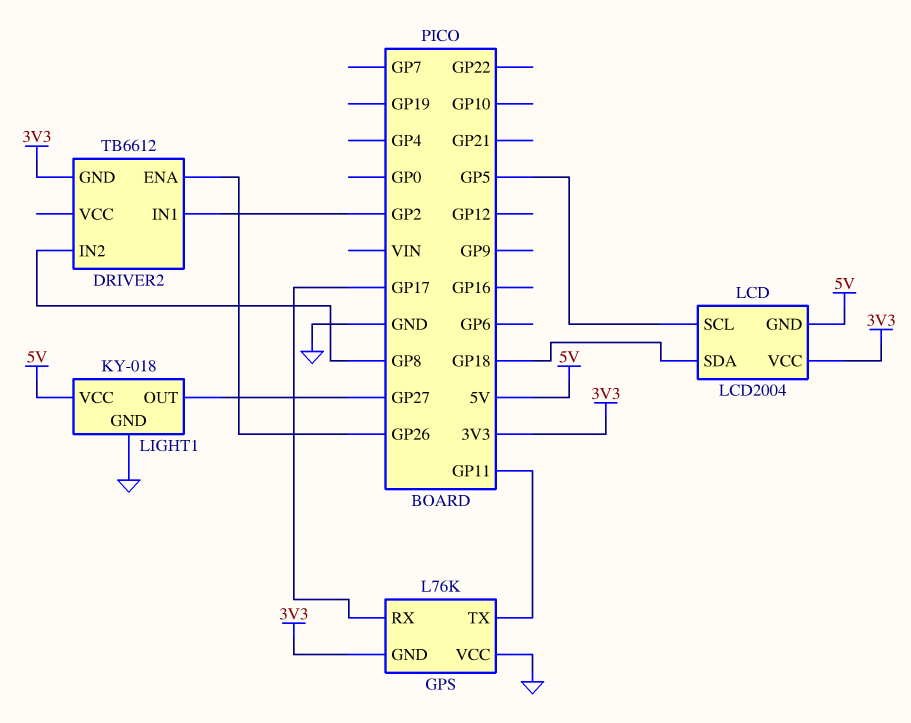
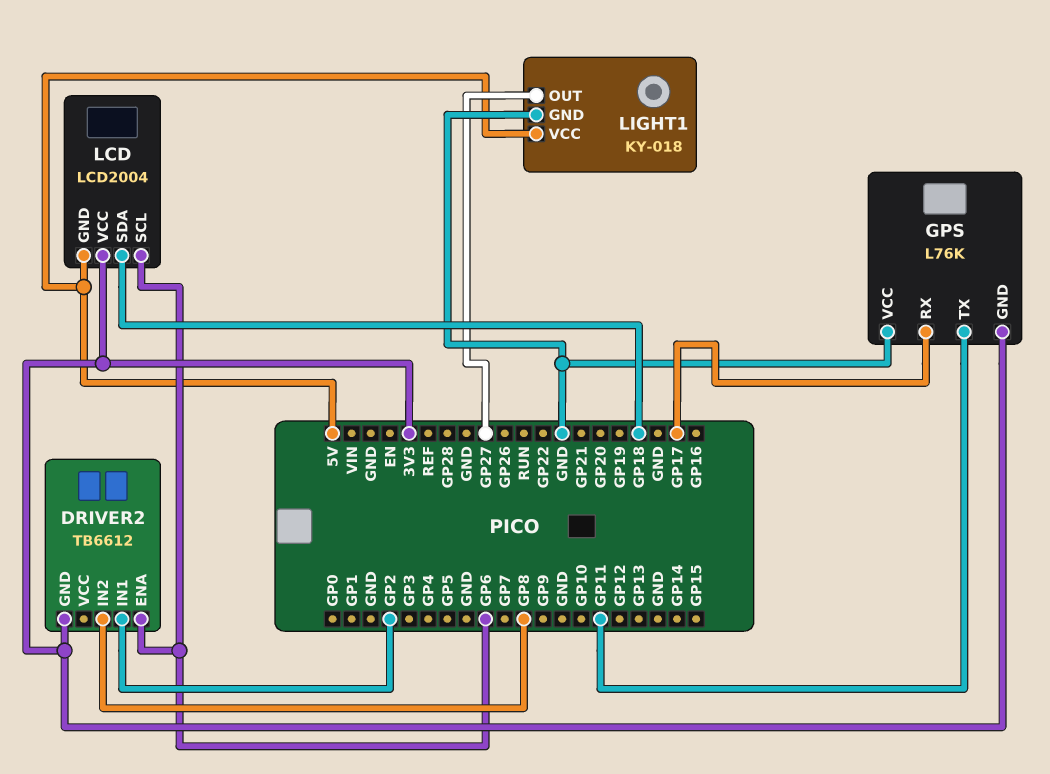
DRIVER2 pin ENA: GP26 -> GP6
LCD pin SCL: GP5 -> GP6

